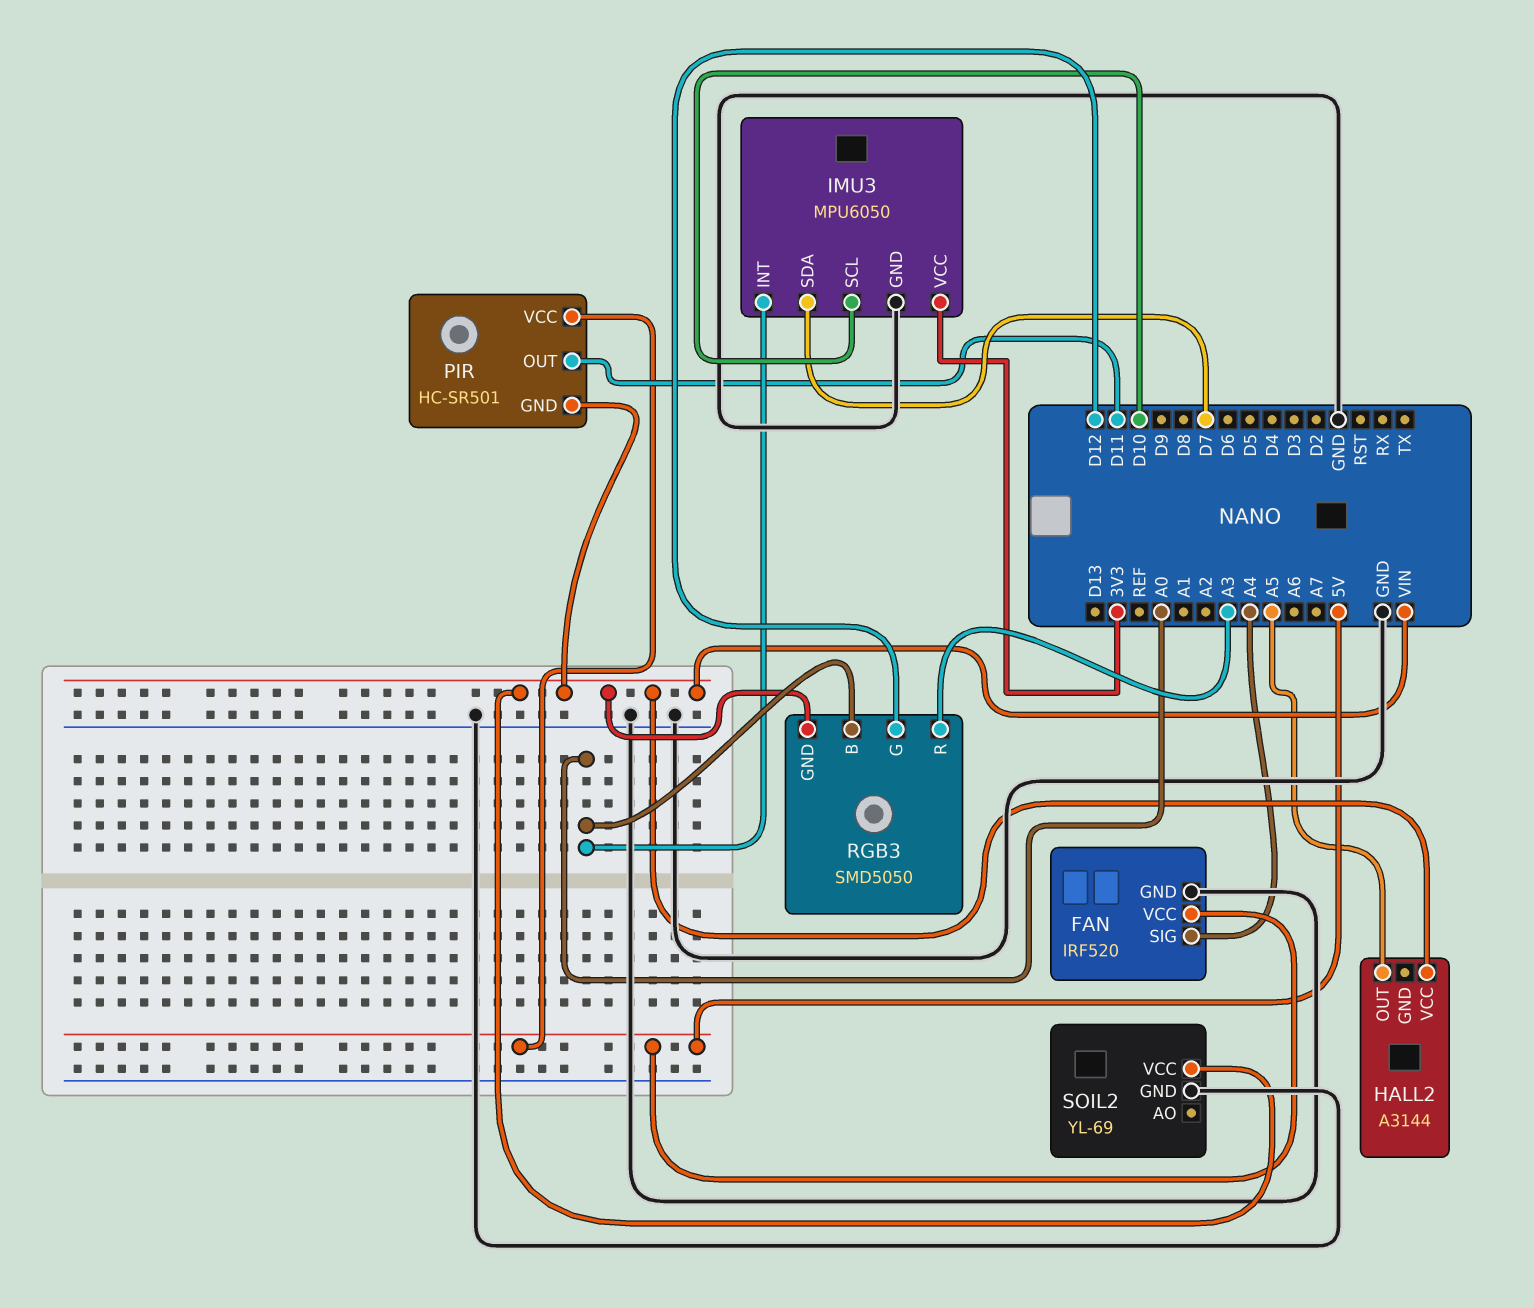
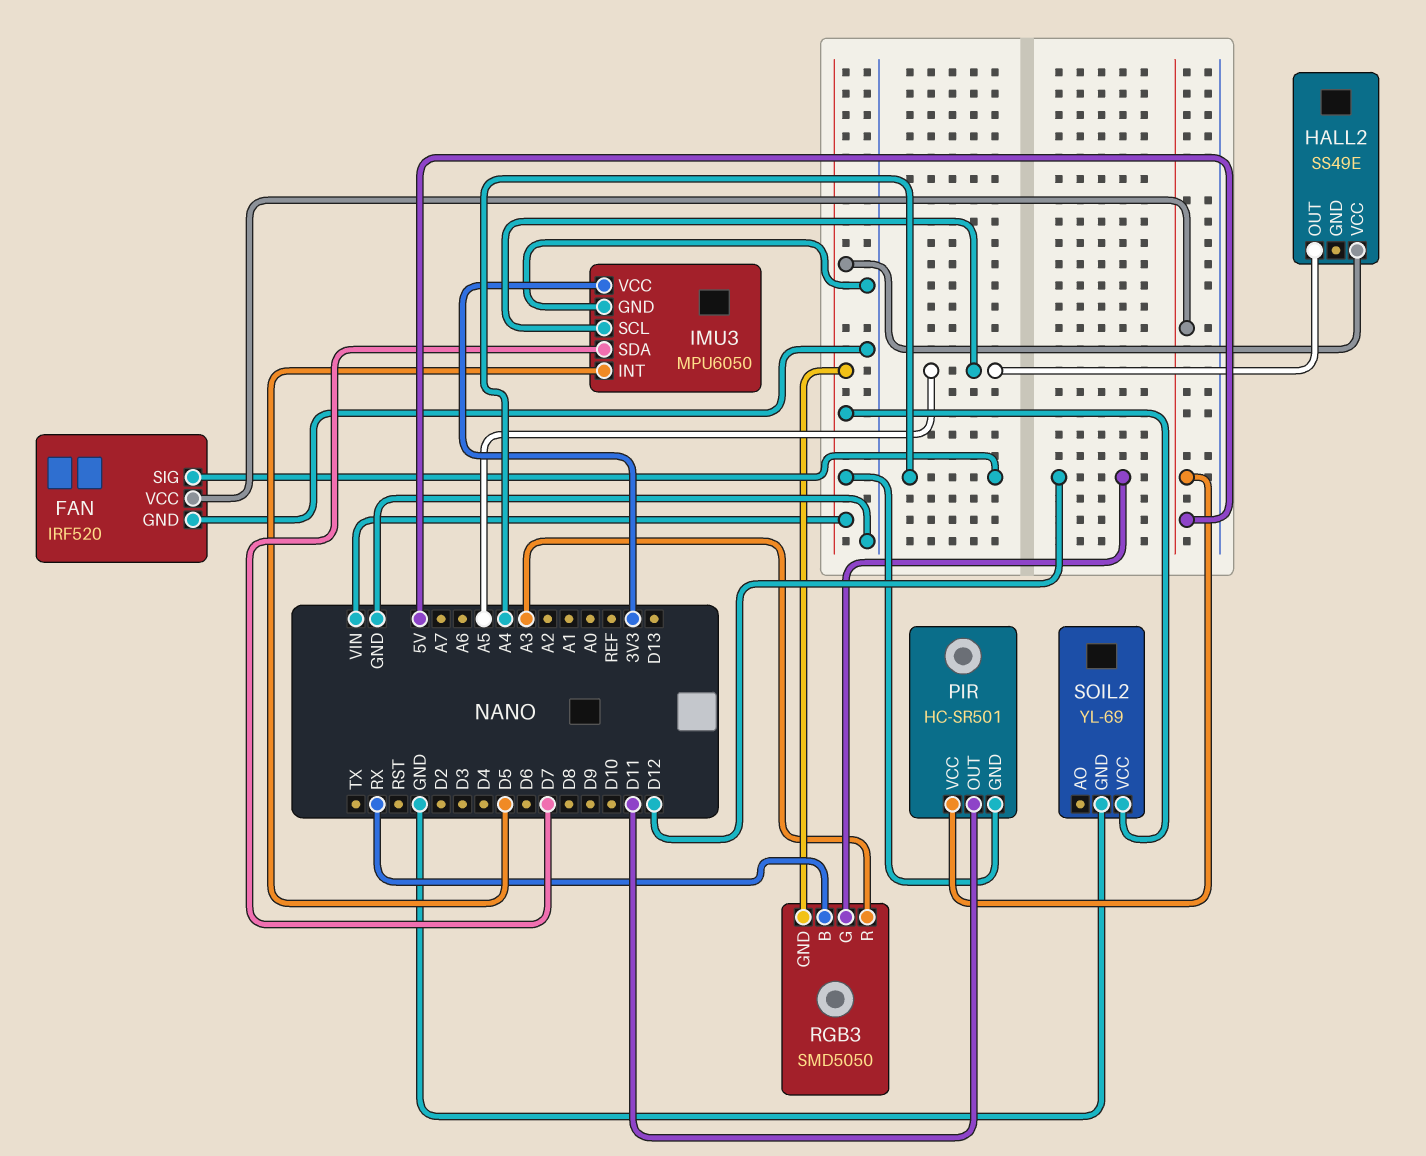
HALL2: A3144 -> SS49E
IMU3 pin INT: A0 -> D5
IMU3 pin SCL: D10 -> A5
RGB3 pin B: A0 -> RX

